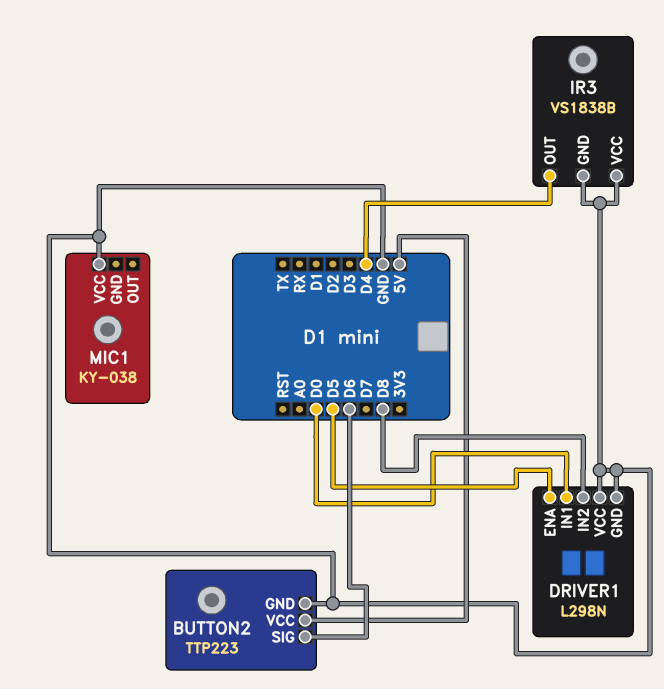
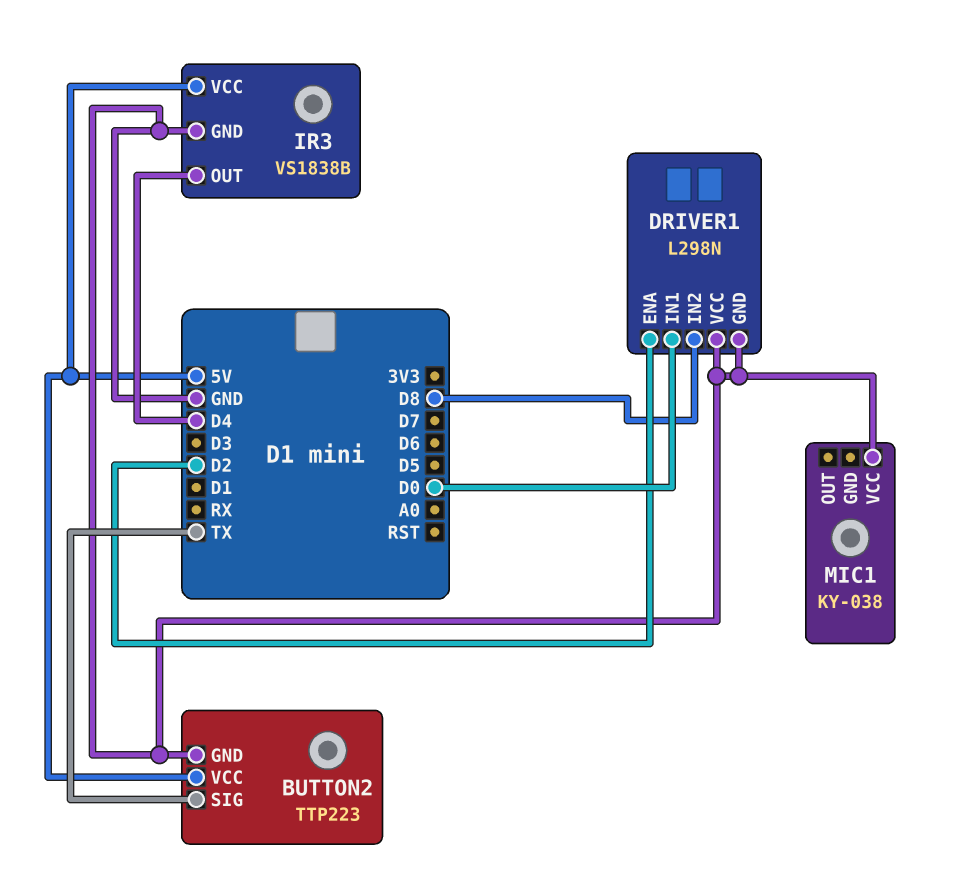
BUTTON2 pin SIG: D6 -> TX
DRIVER1 pin ENA: D5 -> D2
IR3 pin VCC: GND -> 5V

